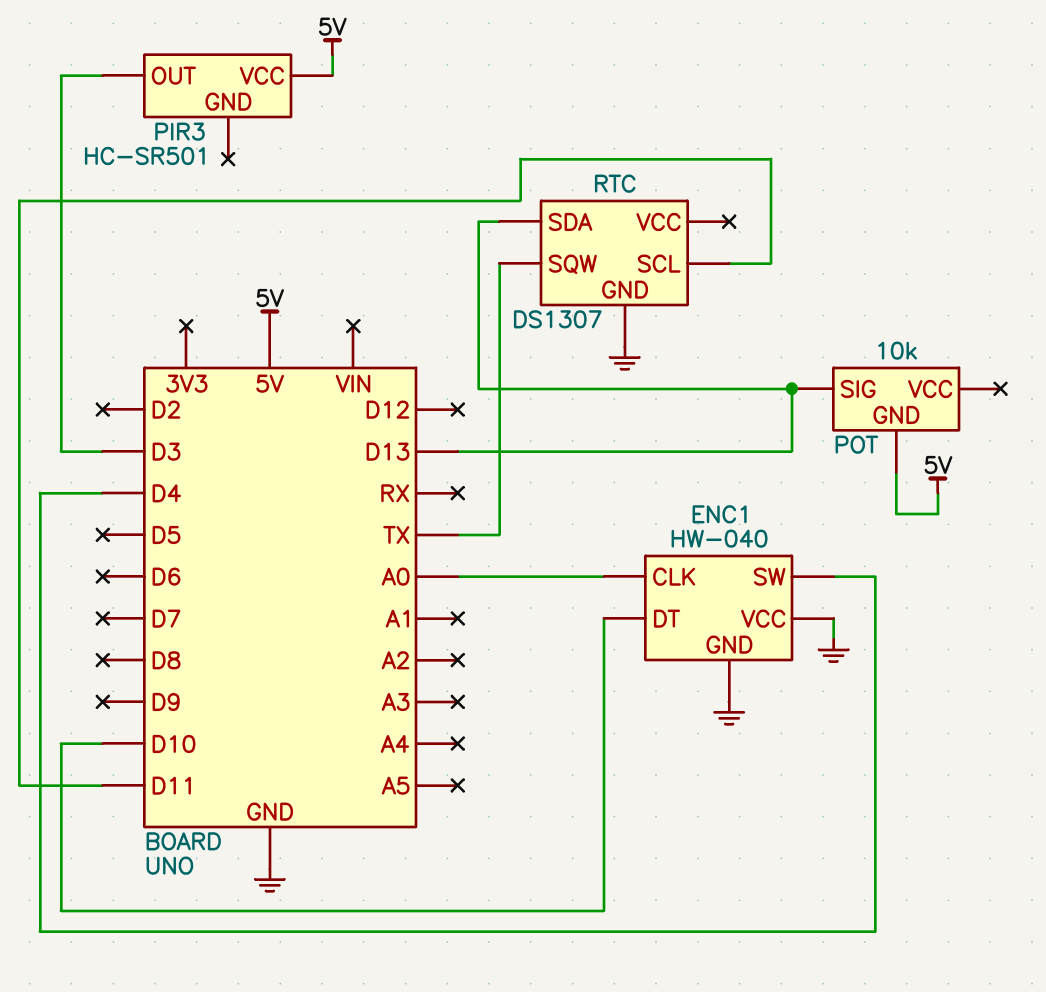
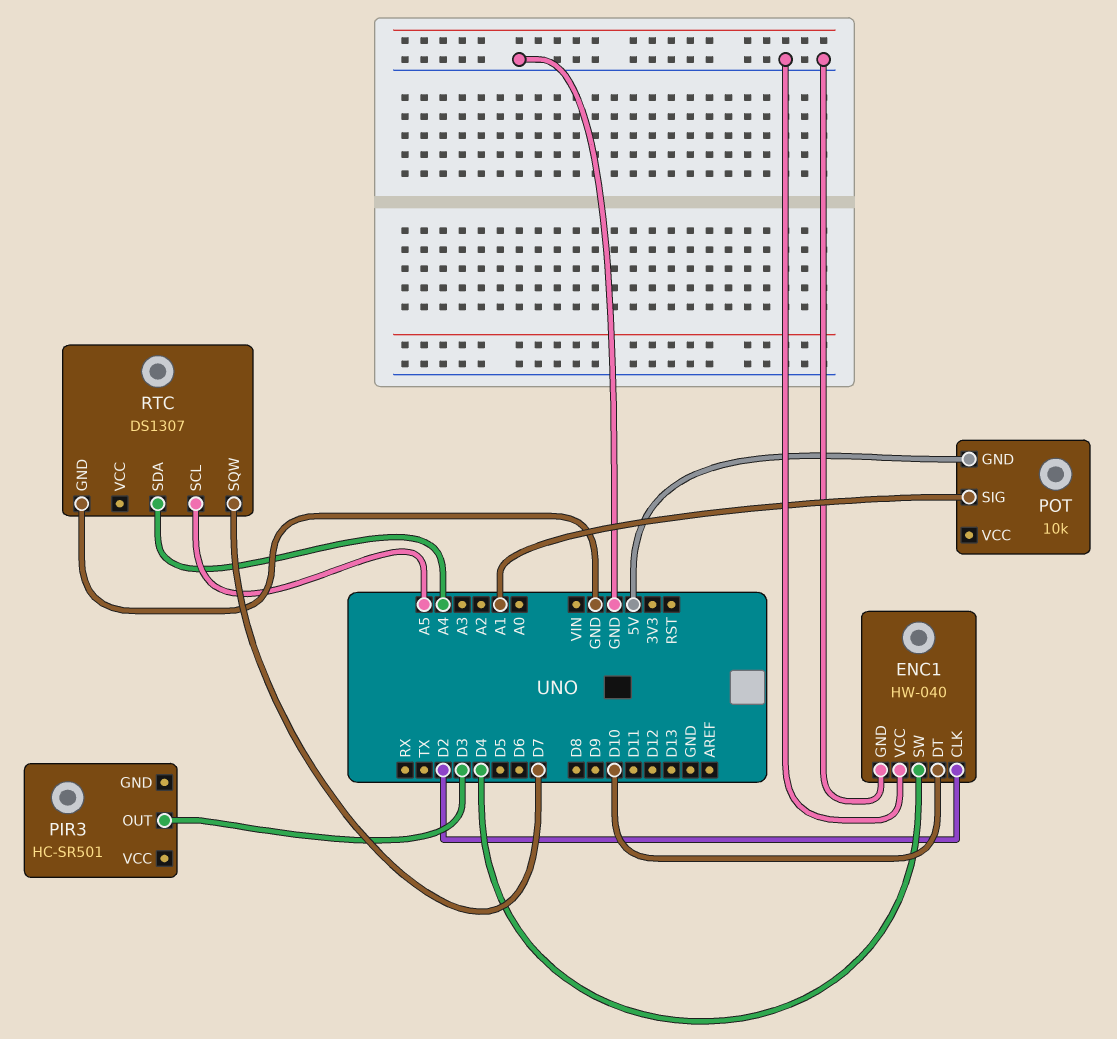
ENC1 pin CLK: A0 -> D2
PIR3 pin VCC: 5V -> none
POT pin SIG: D13 -> A1
RTC pin SCL: D11 -> A5
RTC pin SDA: D13 -> A4
RTC pin SQW: TX -> D7

